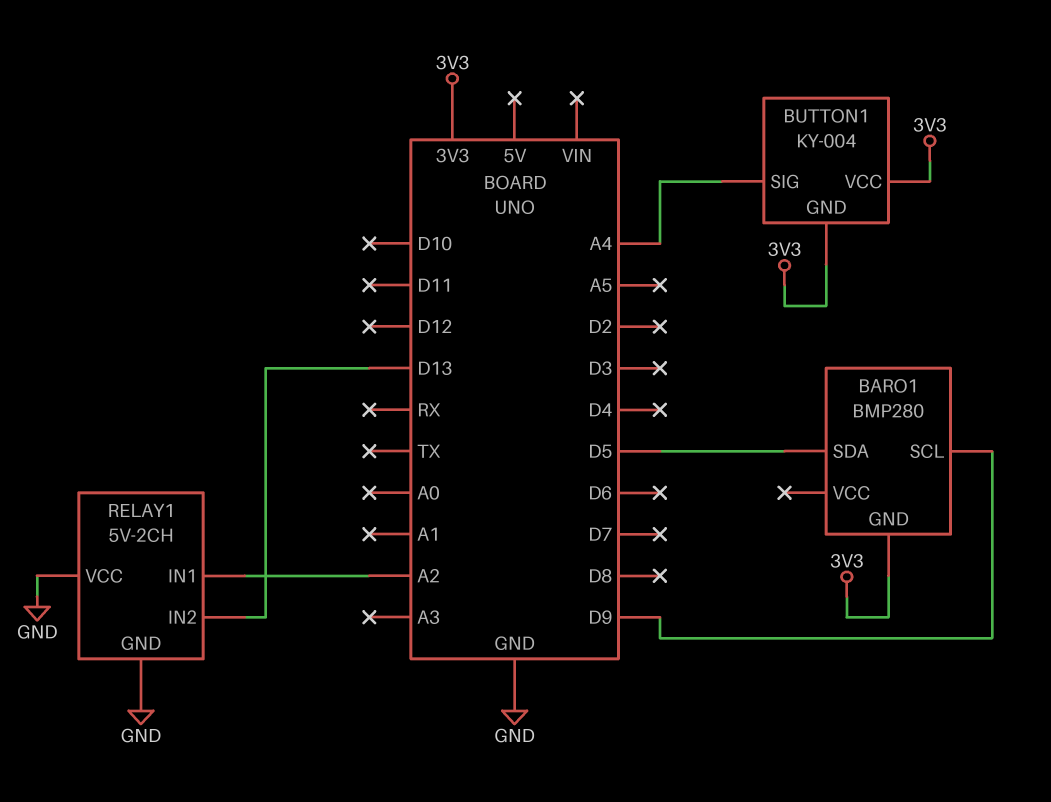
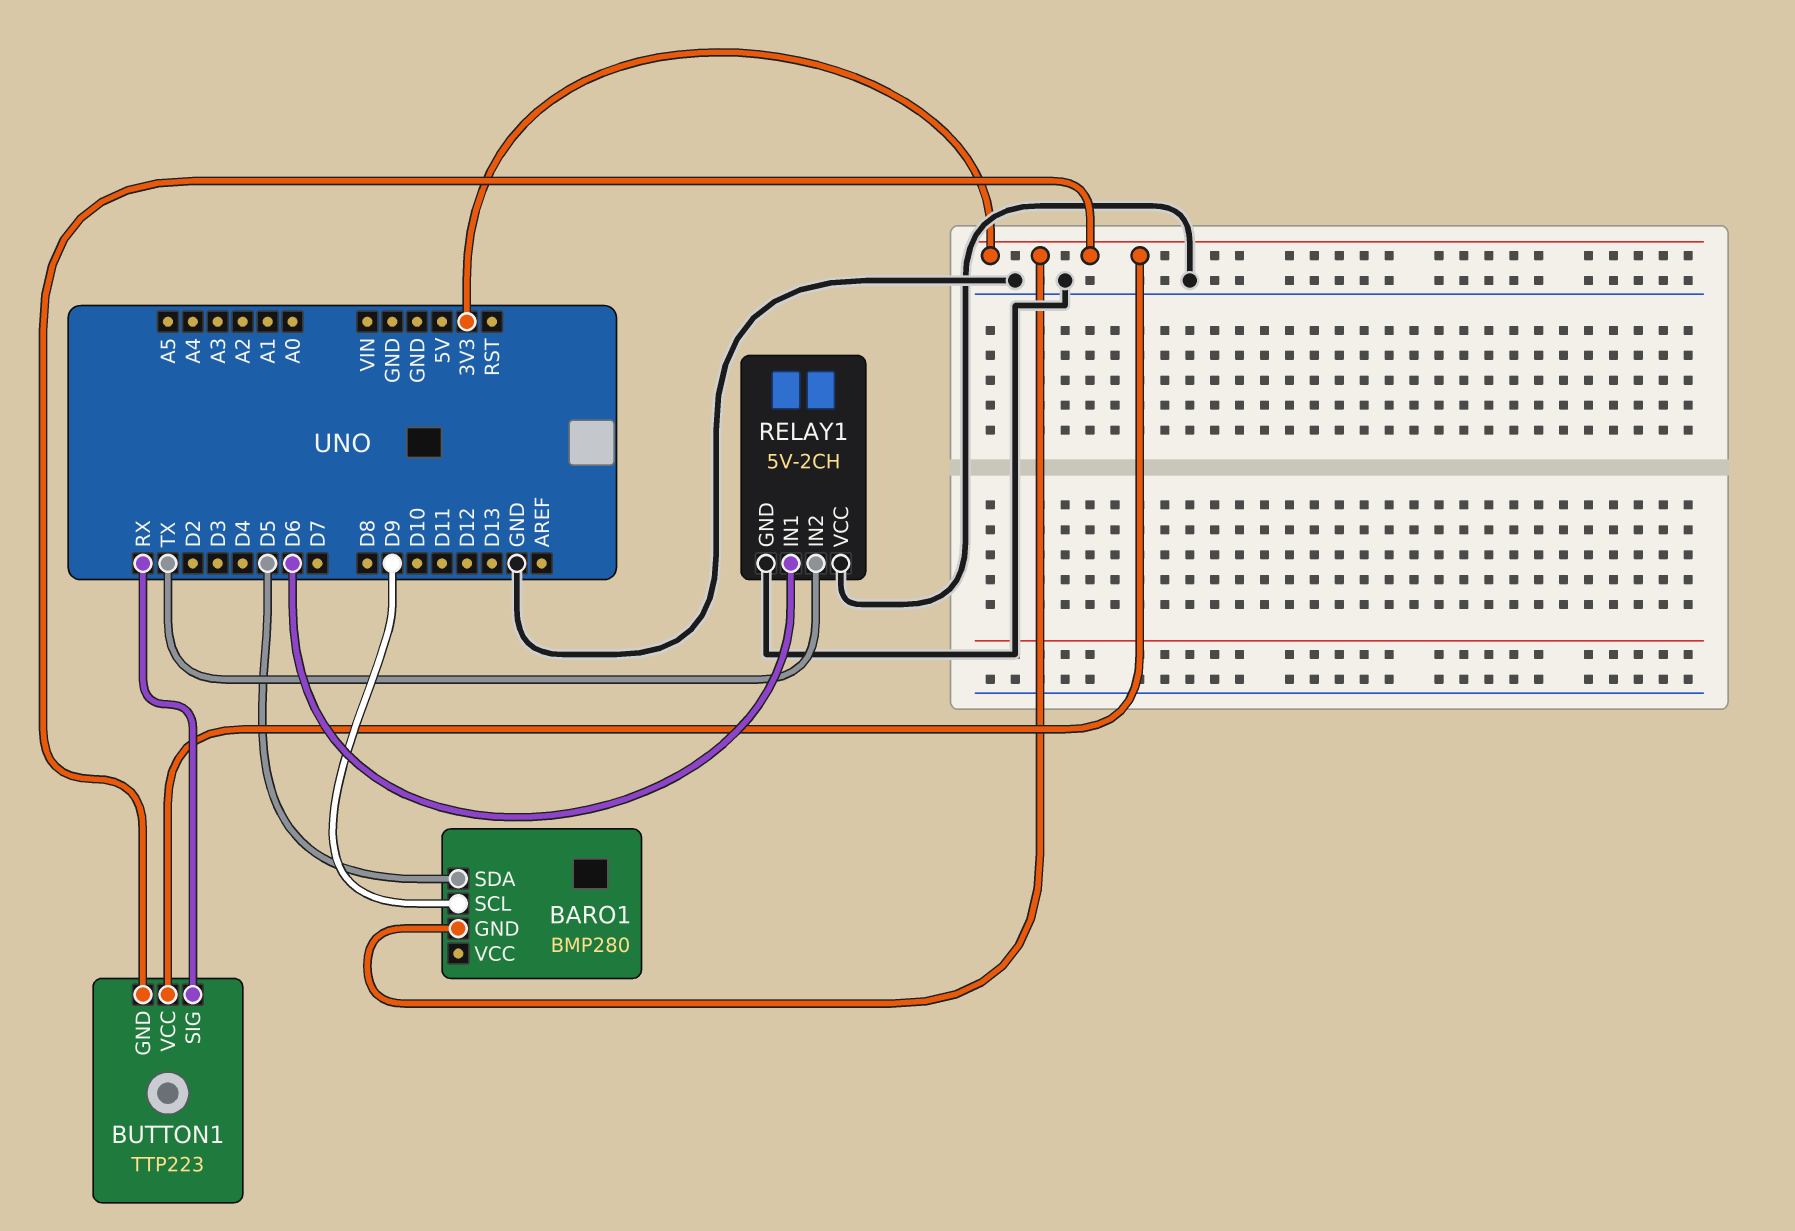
BUTTON1: KY-004 -> TTP223
BUTTON1 pin SIG: A4 -> RX
RELAY1 pin IN1: A2 -> D6
RELAY1 pin IN2: D13 -> TX

